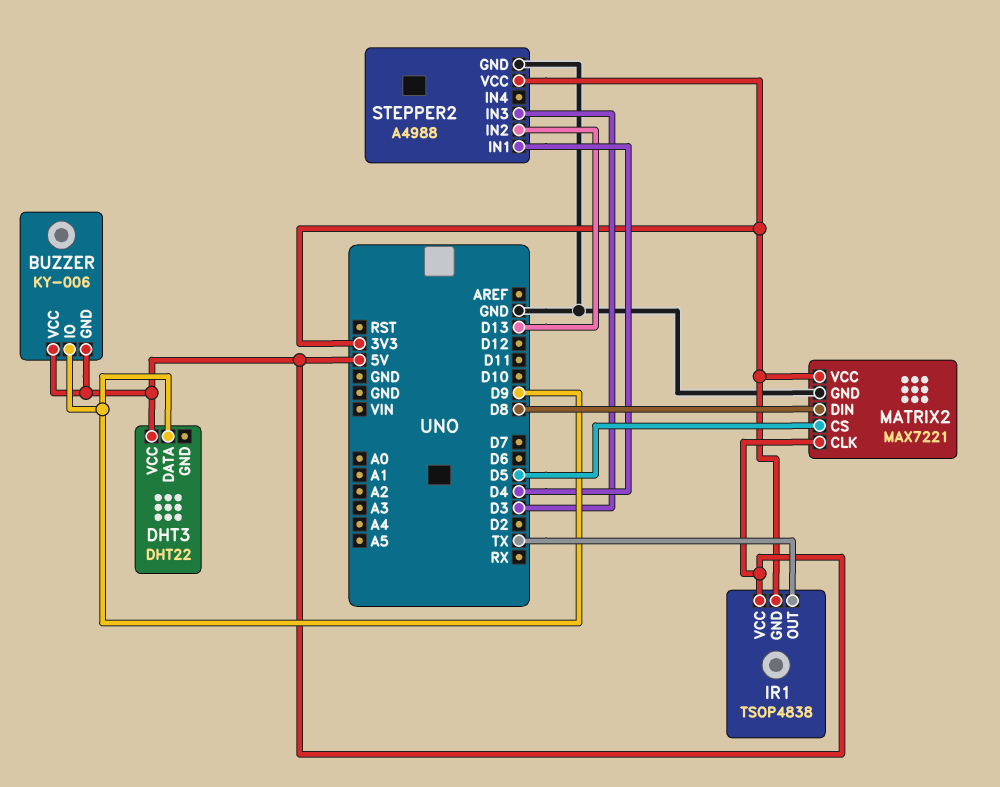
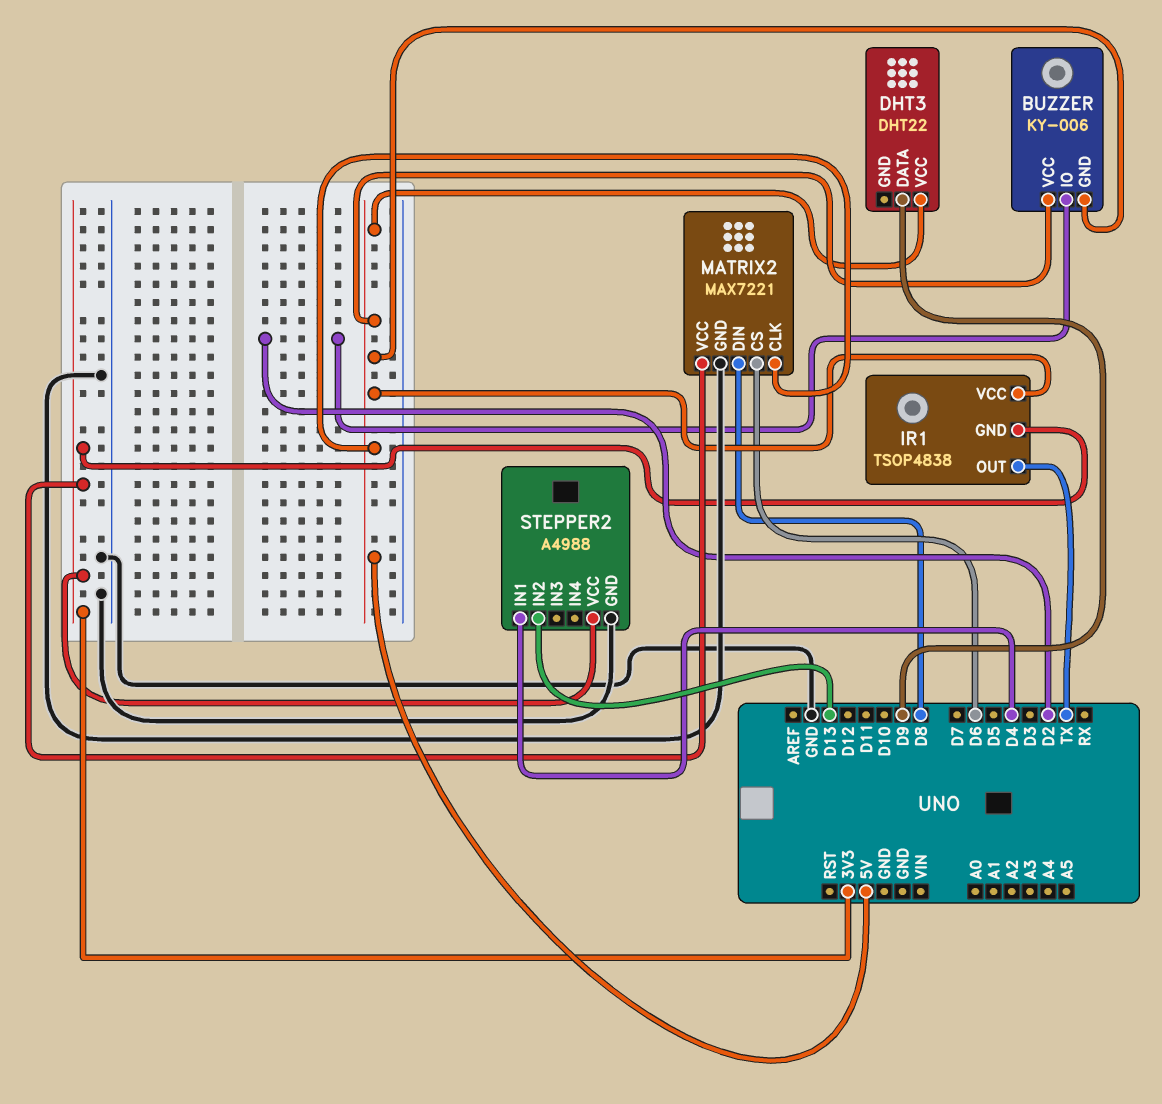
BUZZER pin IO: D9 -> D2
MATRIX2 pin CS: D5 -> D6
STEPPER2 pin IN3: D3 -> none

